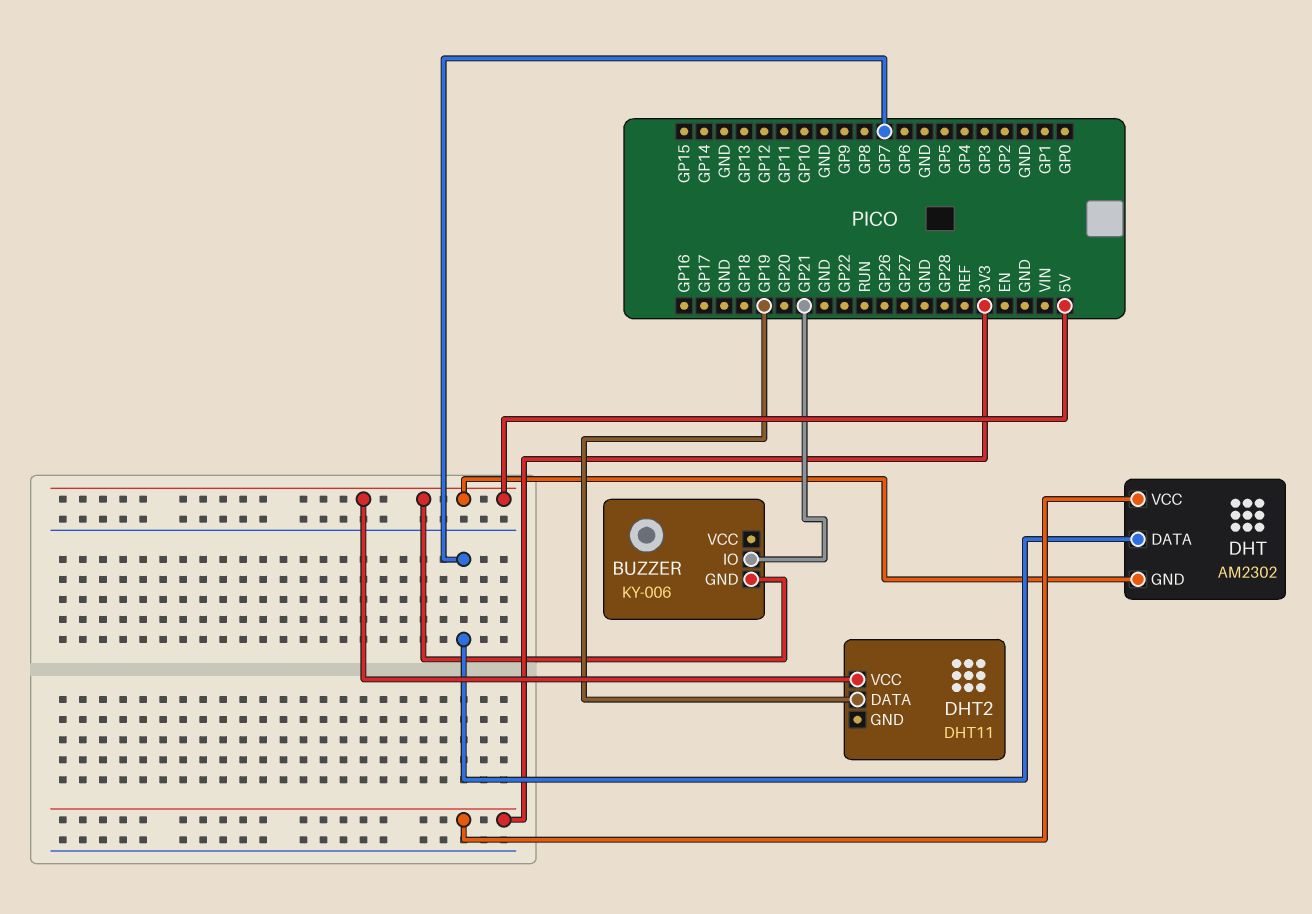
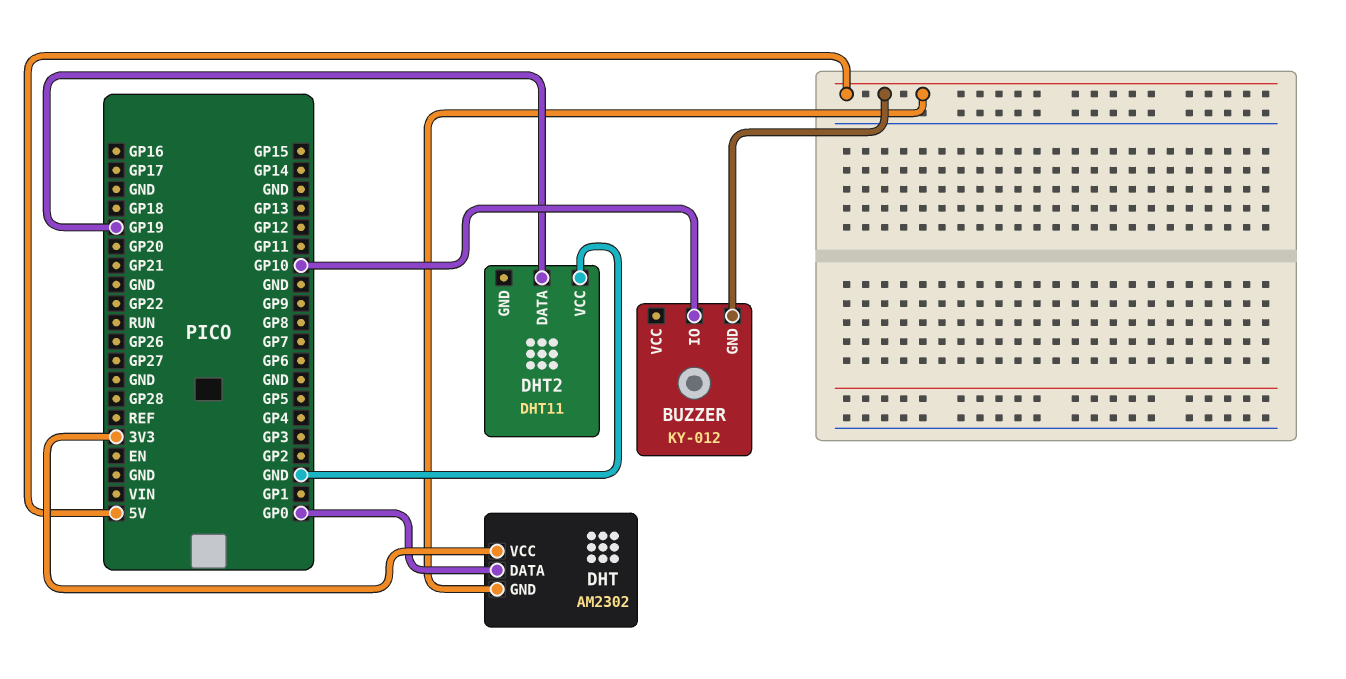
BUZZER: KY-006 -> KY-012
BUZZER pin IO: GP21 -> GP10
DHT pin DATA: GP7 -> GP0
DHT2 pin VCC: 5V -> GND

